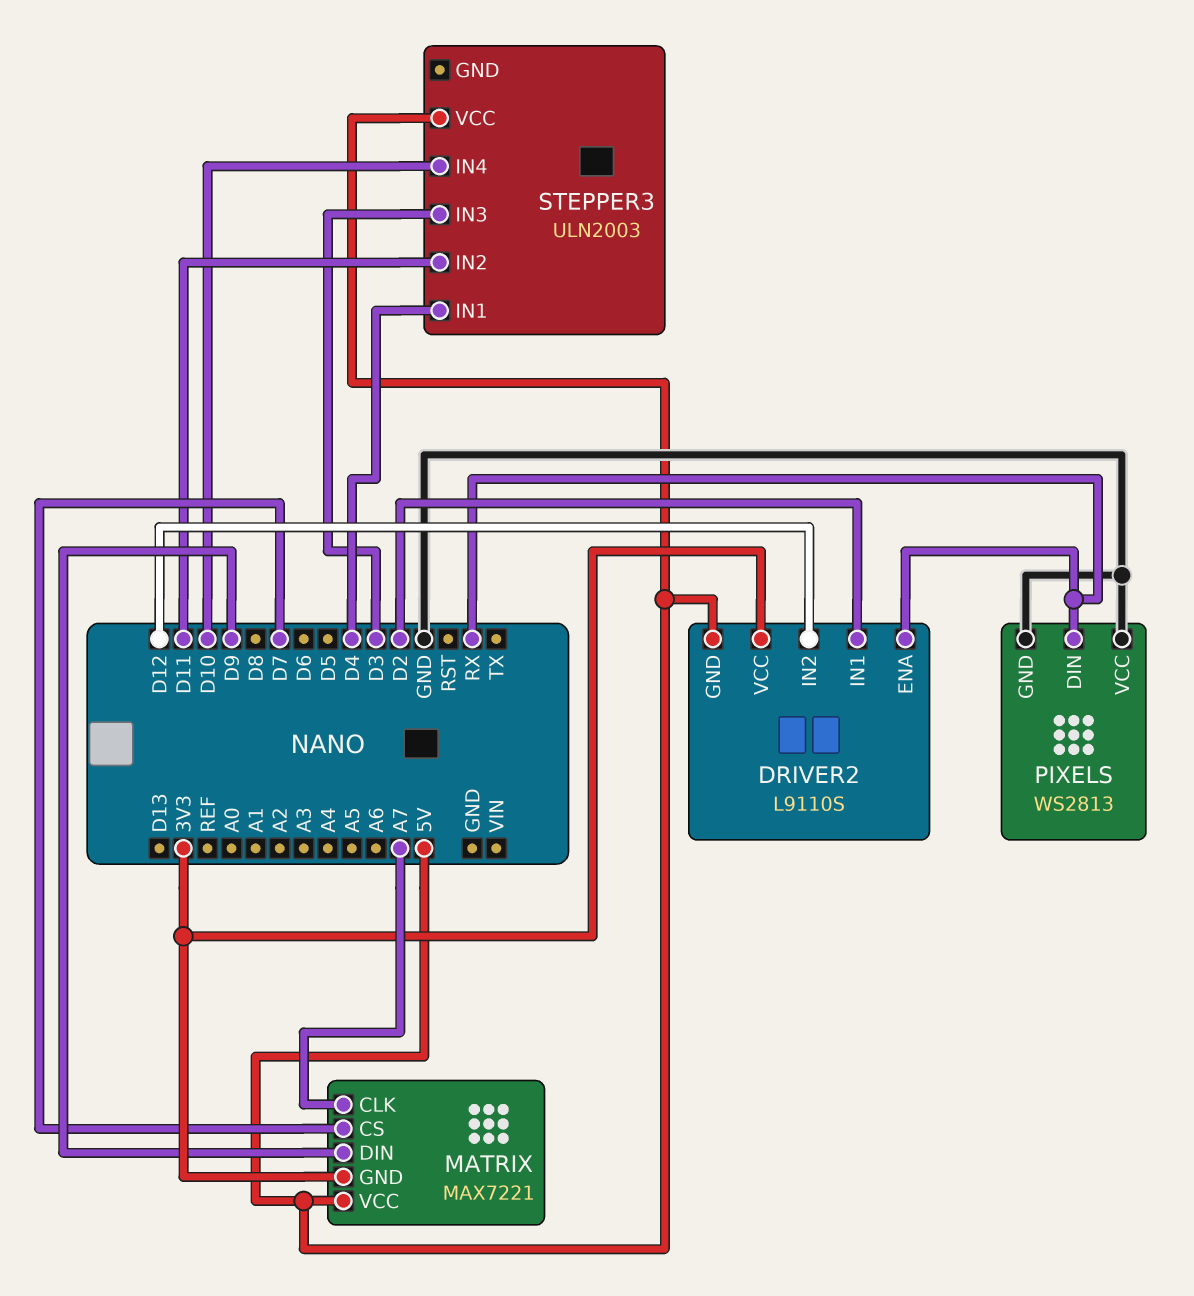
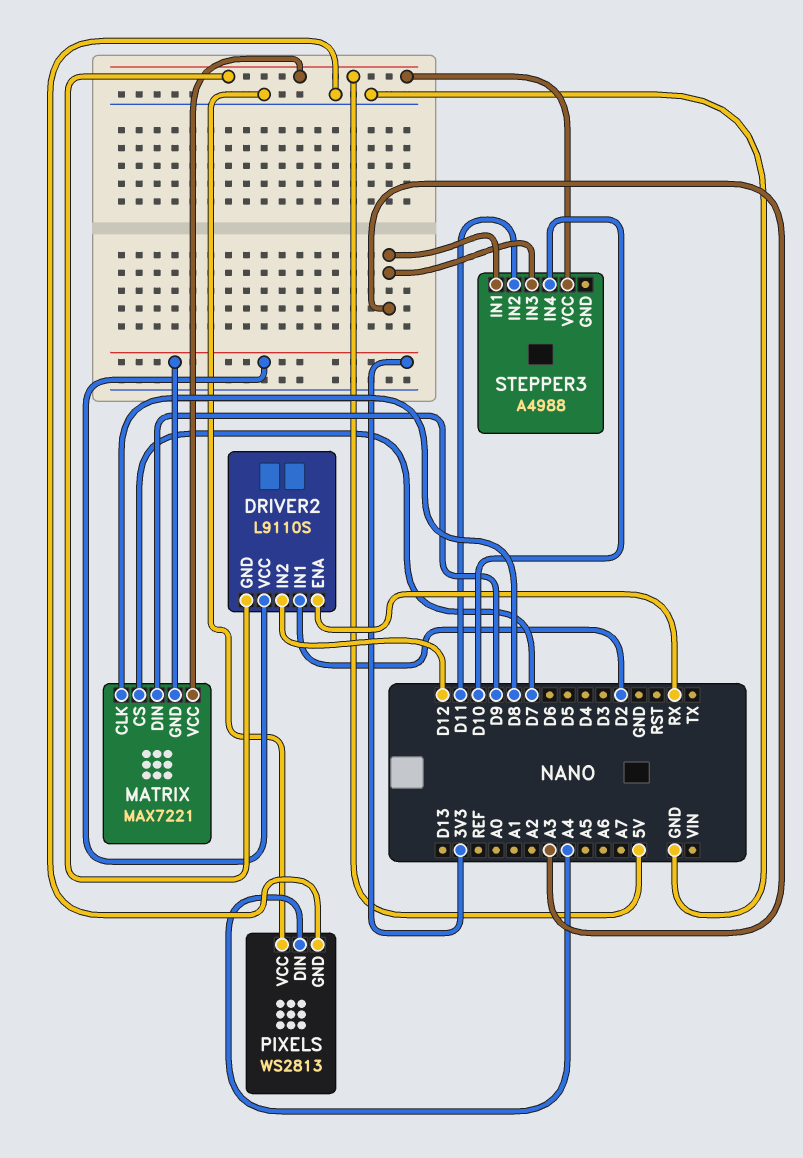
MATRIX pin CLK: A7 -> D8
PIXELS pin DIN: RX -> A4
STEPPER3: ULN2003 -> A4988
STEPPER3 pin IN1: D4 -> A3
STEPPER3 pin IN3: D3 -> A3

